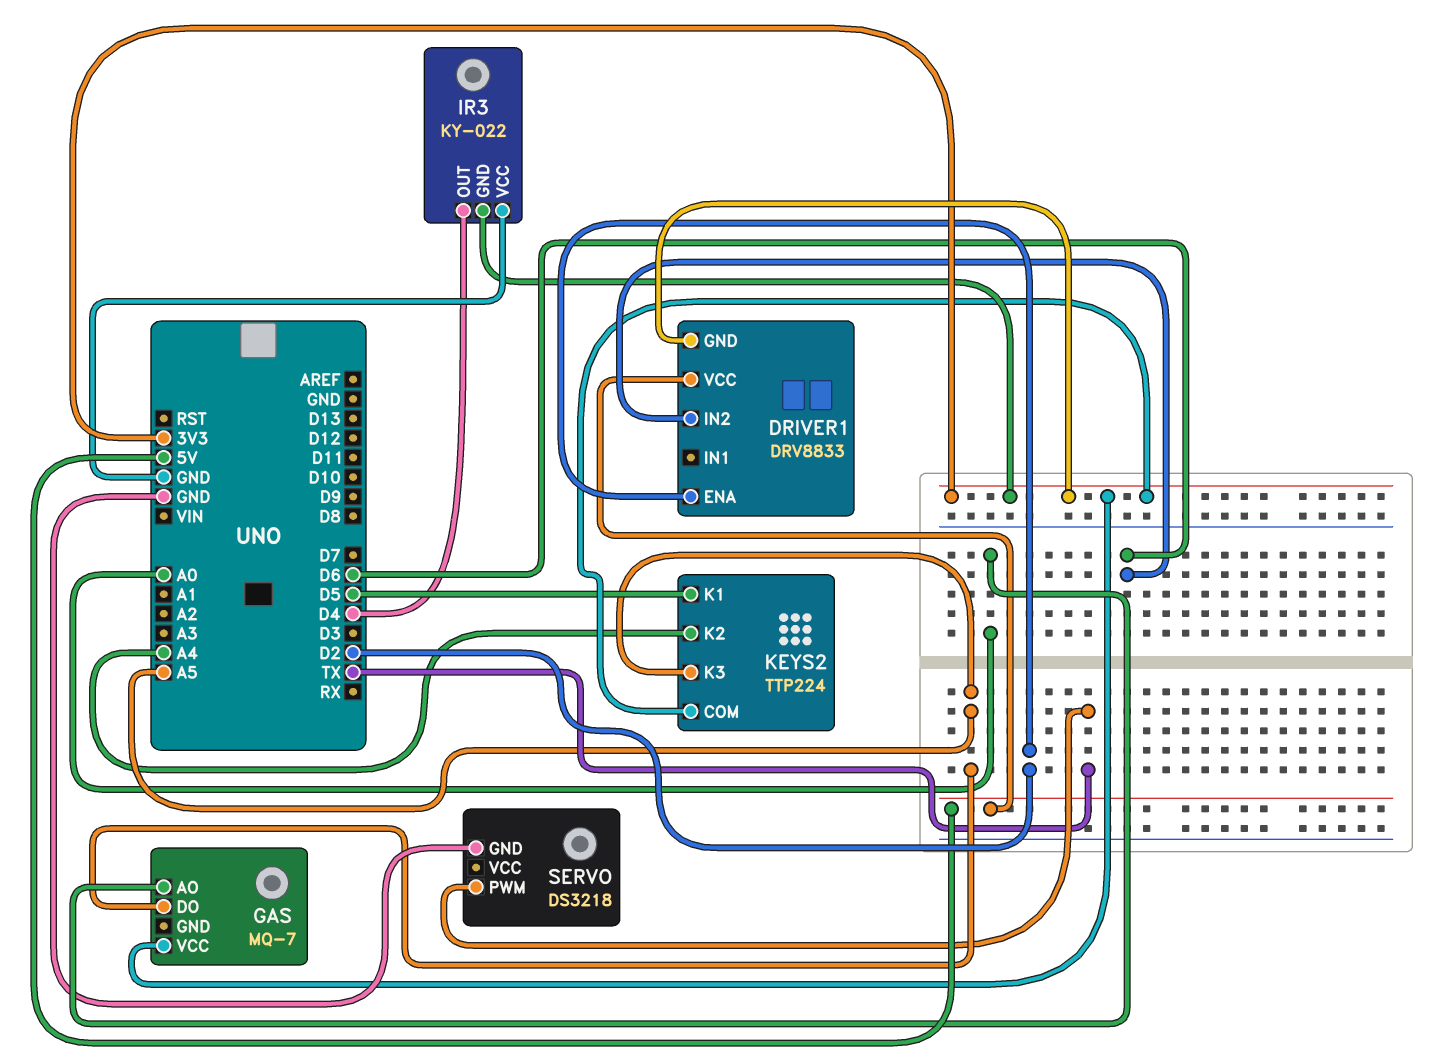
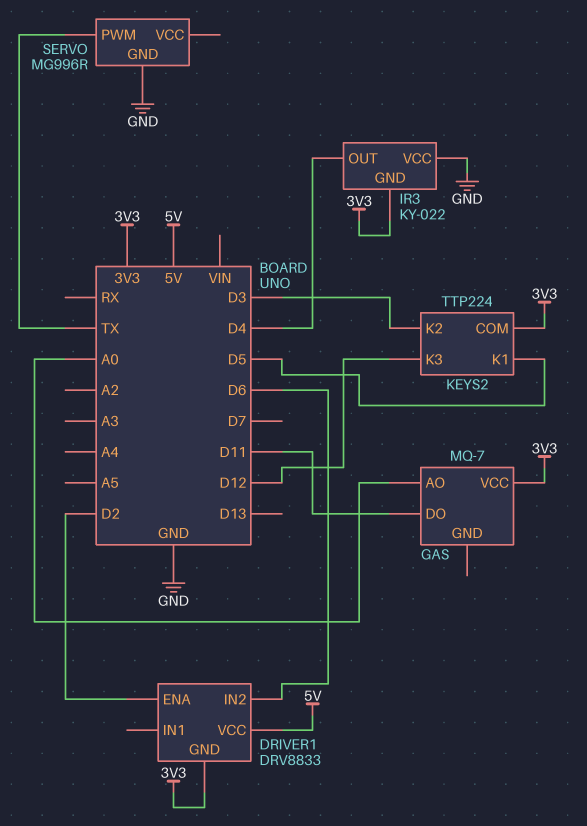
GAS pin DO: A5 -> D11
KEYS2 pin K2: A4 -> D3
KEYS2 pin K3: A5 -> D12
SERVO: DS3218 -> MG996R

